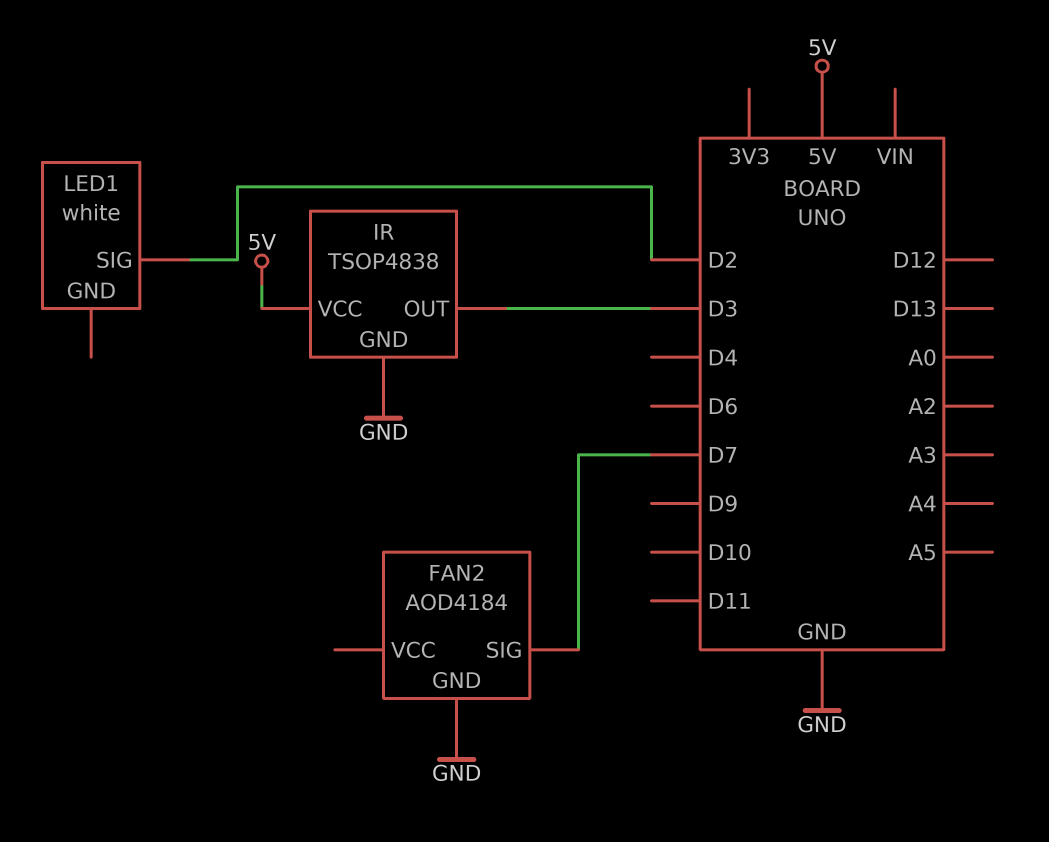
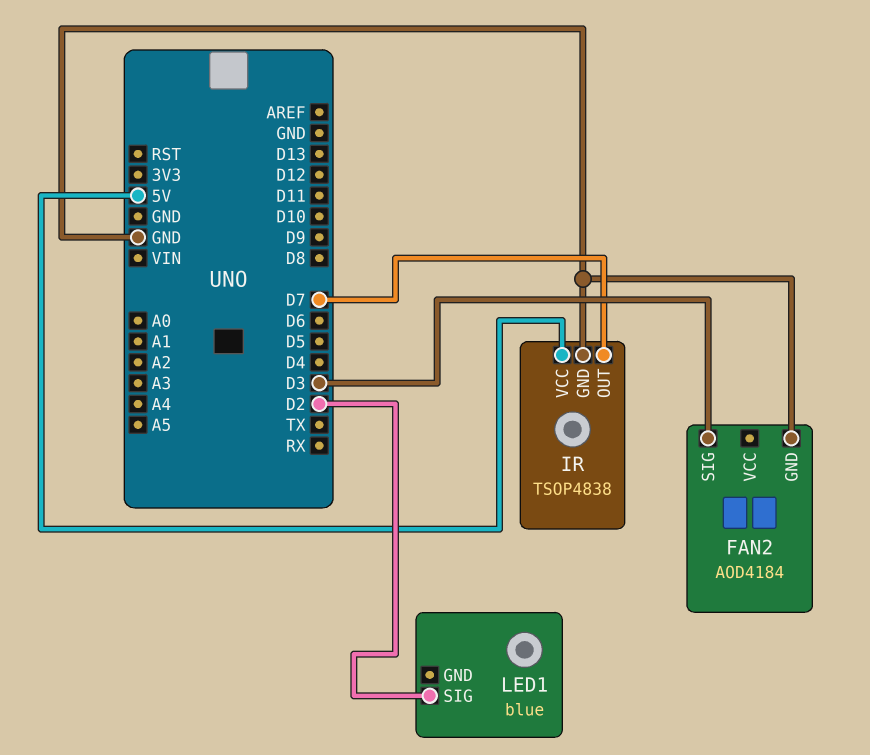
FAN2 pin SIG: D7 -> D3
IR pin OUT: D3 -> D7
LED1: white -> blue

